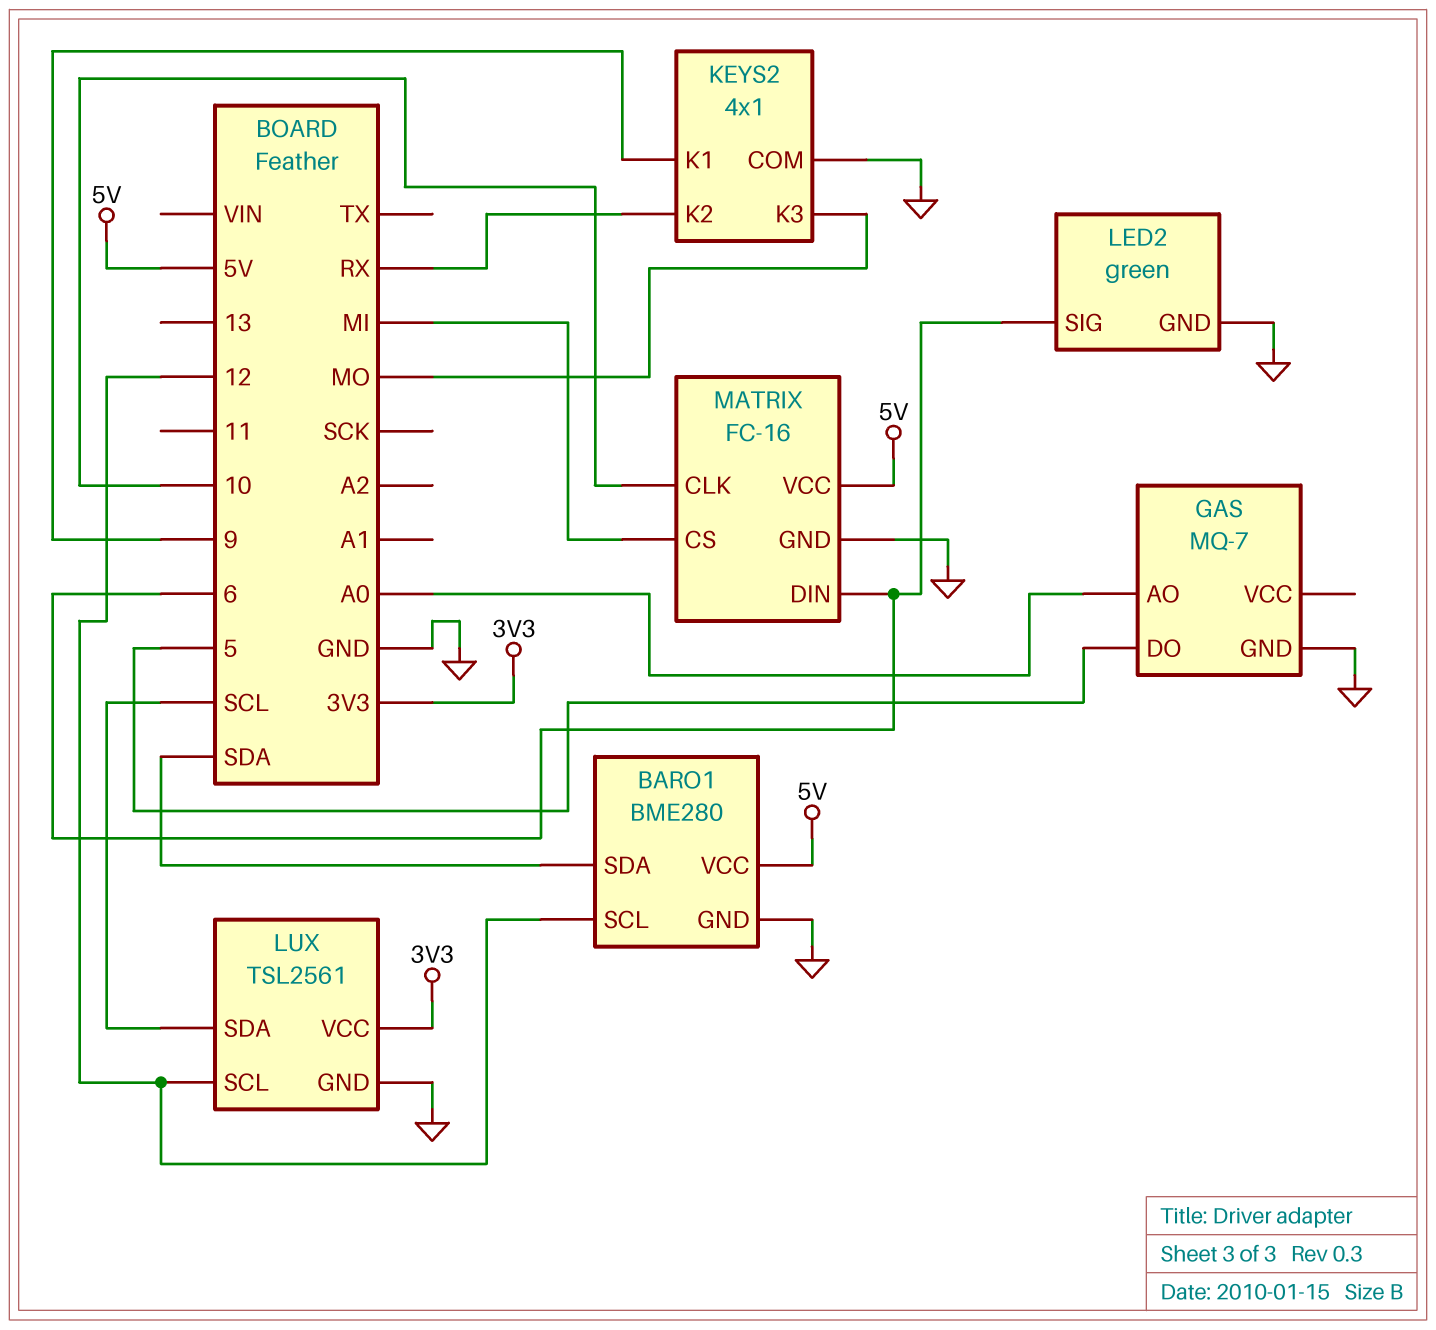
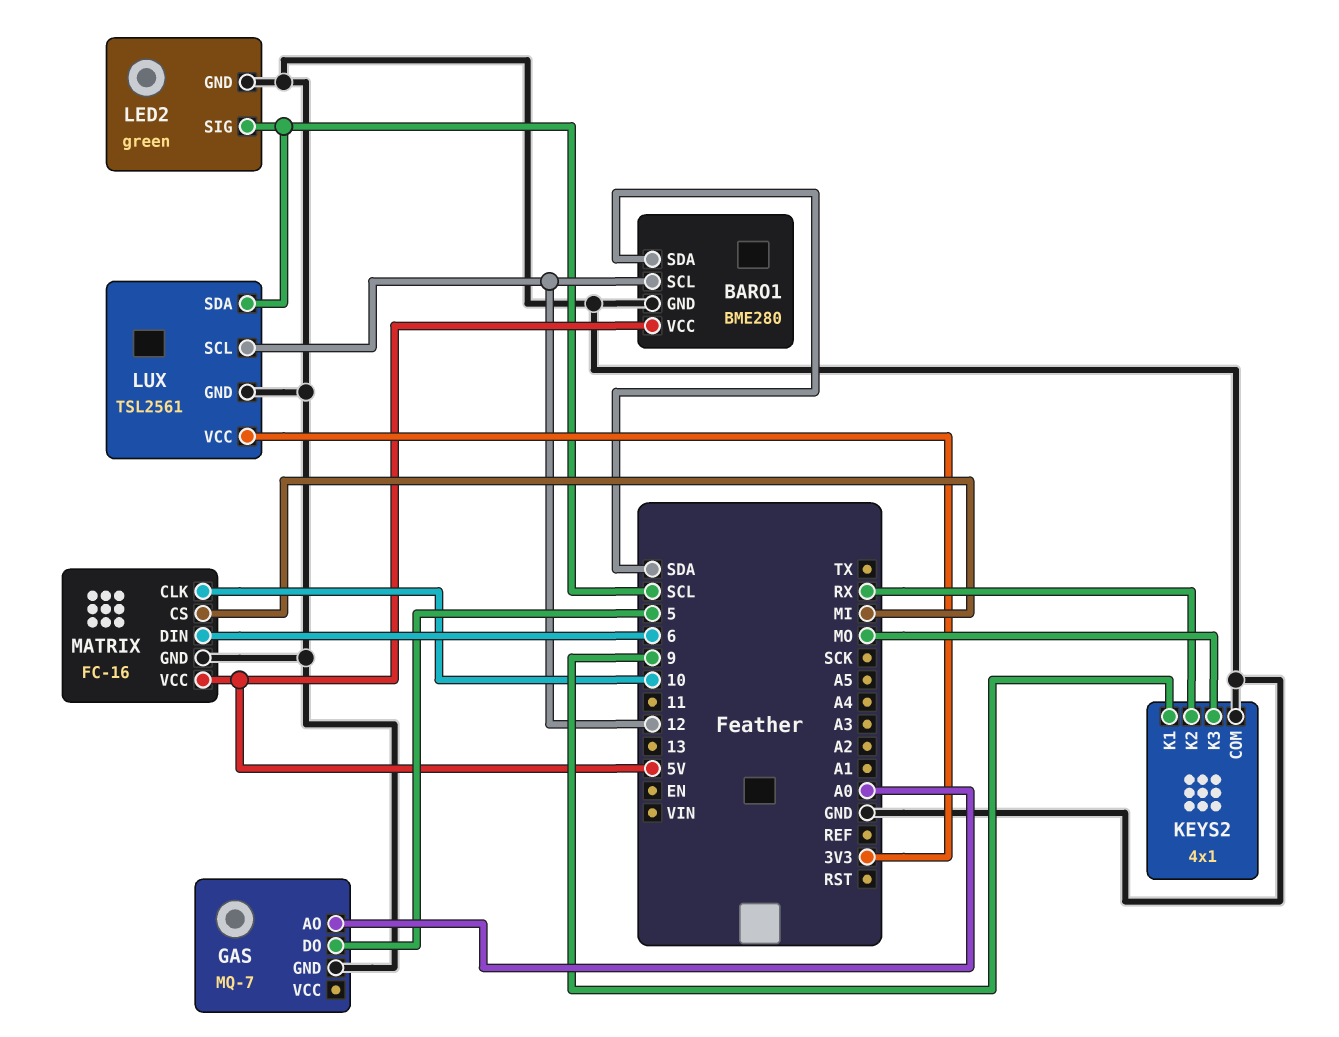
LED2 pin SIG: 6 -> SCL

